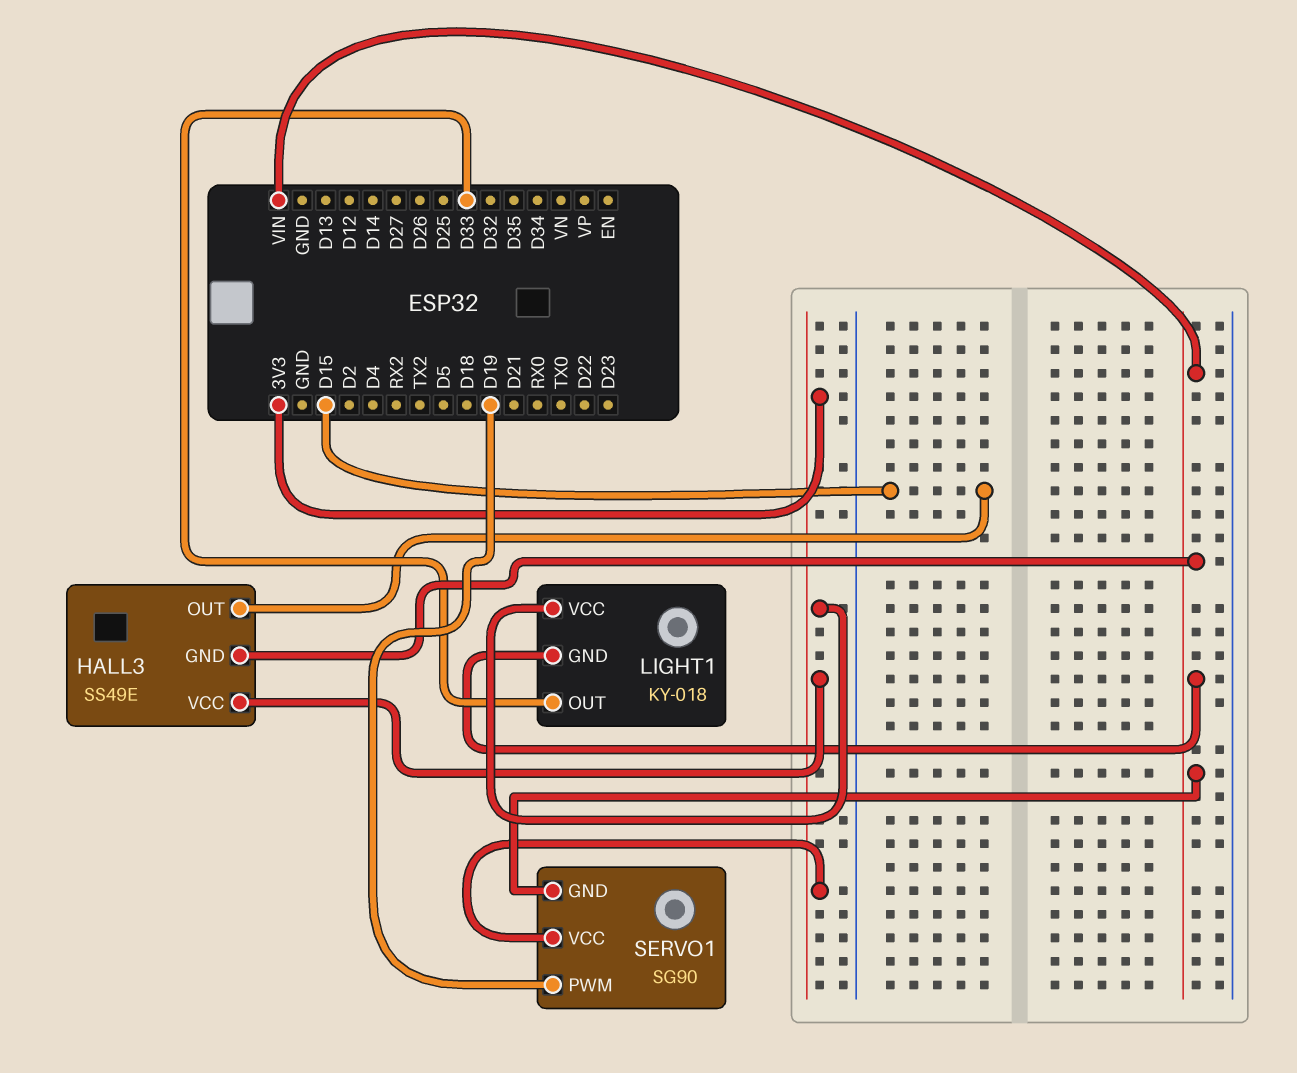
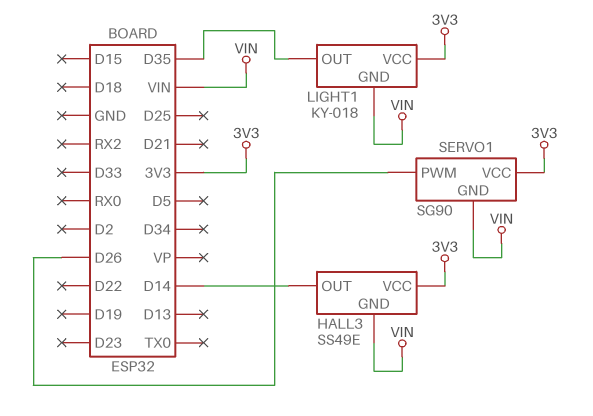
HALL3 pin OUT: D15 -> D14
LIGHT1 pin OUT: D33 -> D35
SERVO1 pin PWM: D19 -> D26

